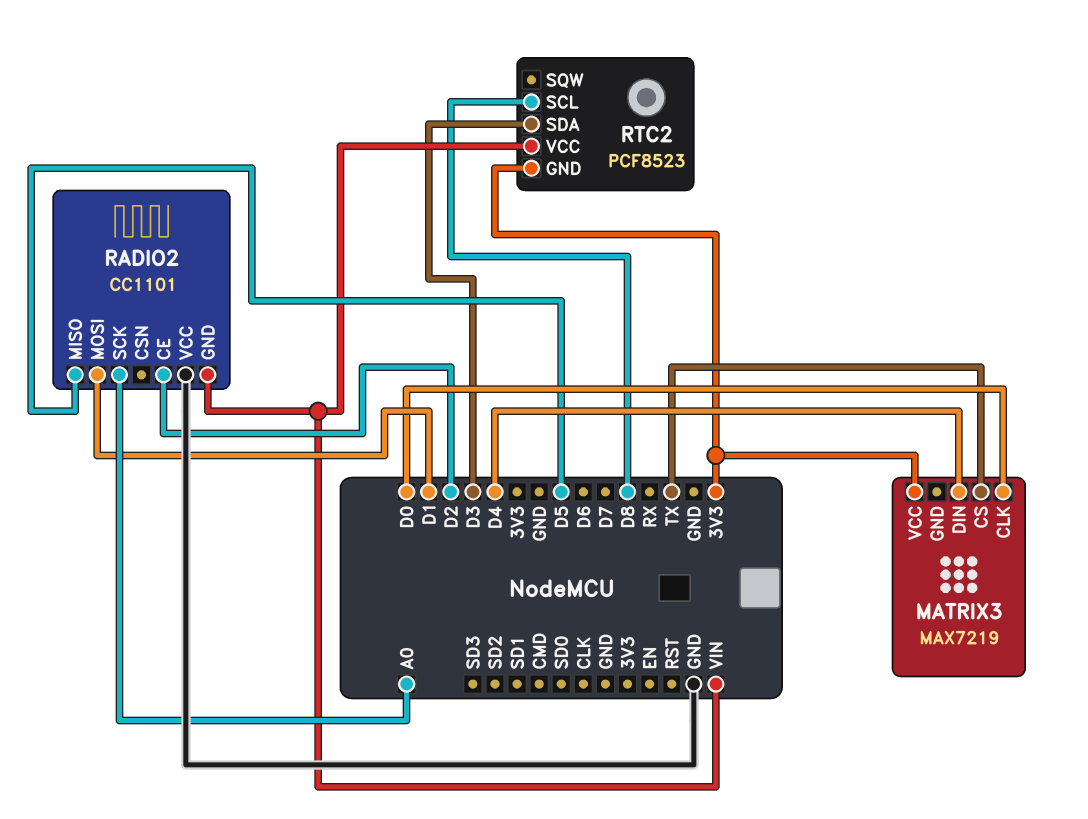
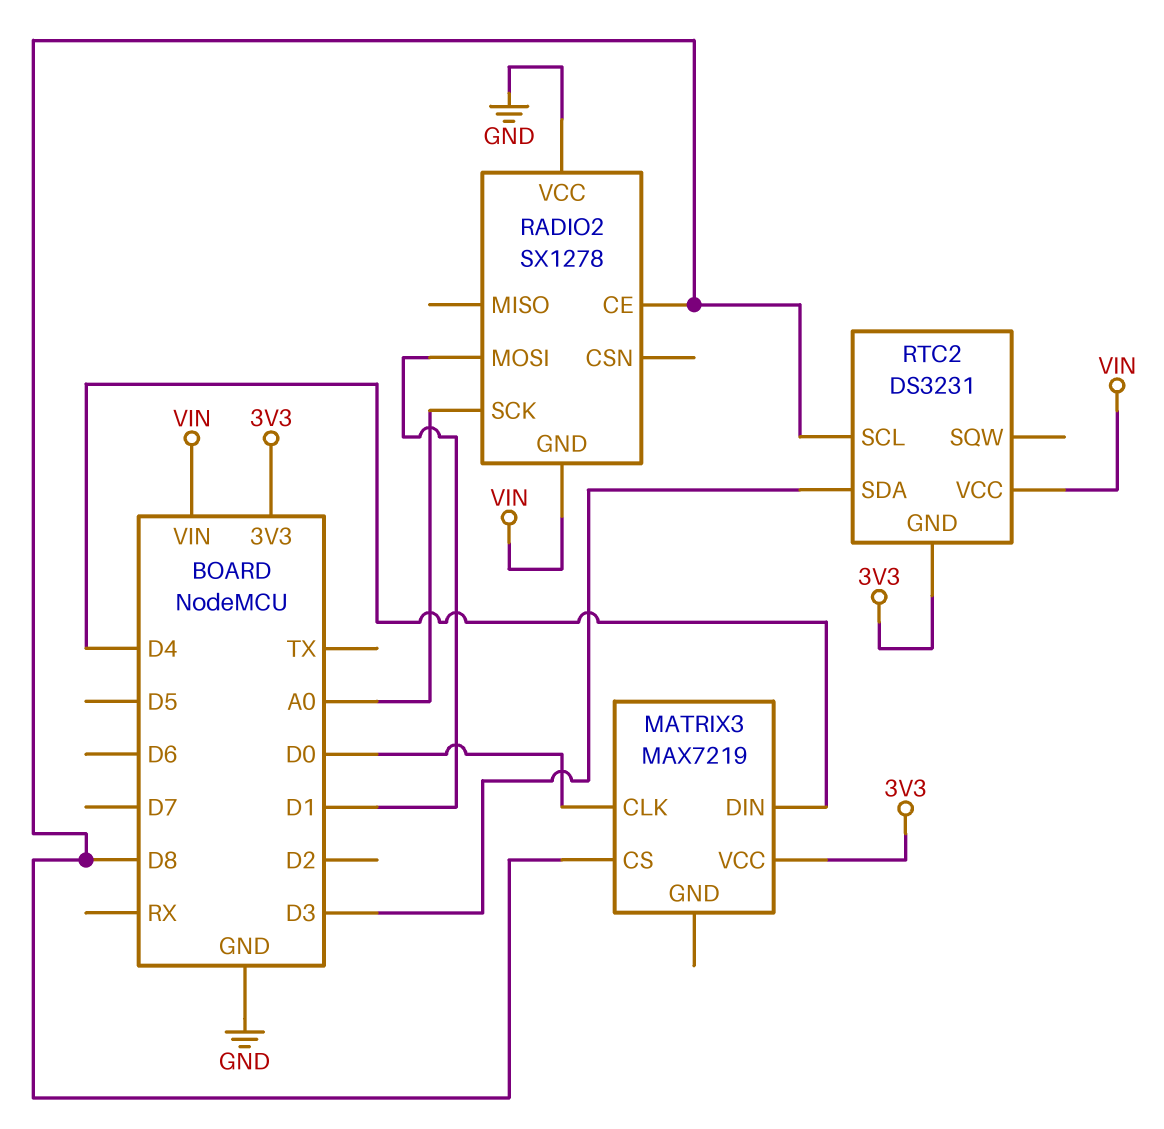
MATRIX3 pin CS: TX -> D8
RADIO2: CC1101 -> SX1278
RADIO2 pin CE: D2 -> D8
RADIO2 pin MISO: D5 -> none
RTC2: PCF8523 -> DS3231

